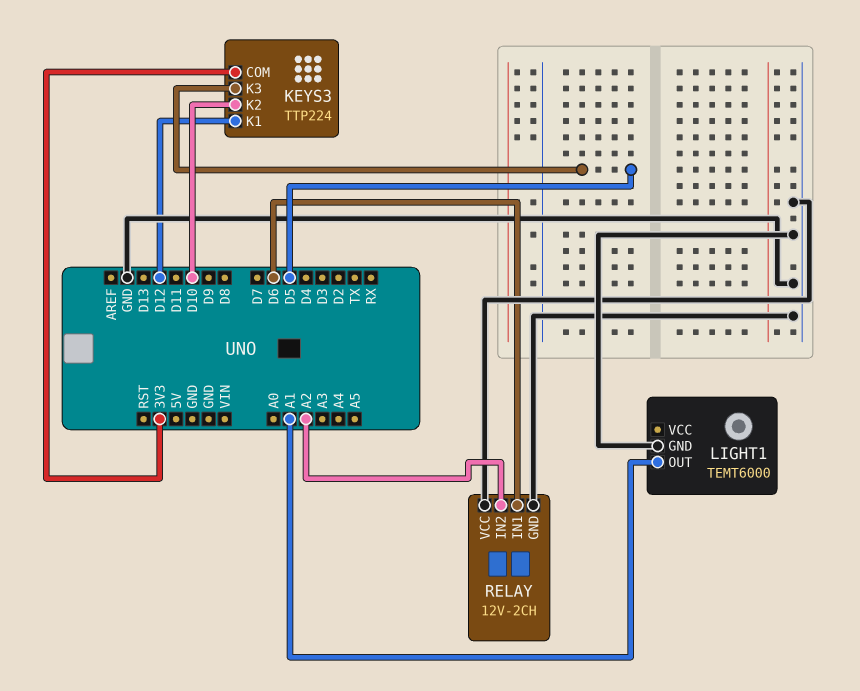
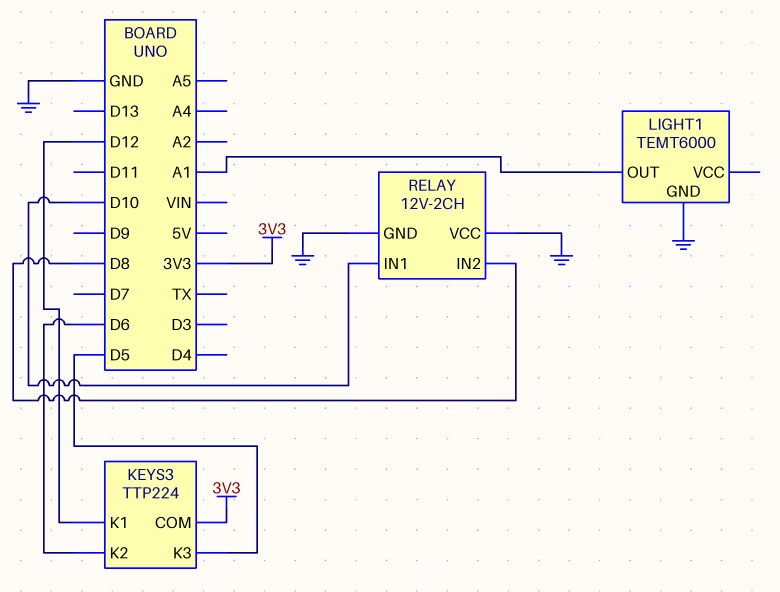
KEYS3 pin K2: D10 -> D6
RELAY pin IN1: D6 -> D10
RELAY pin IN2: A2 -> D8

